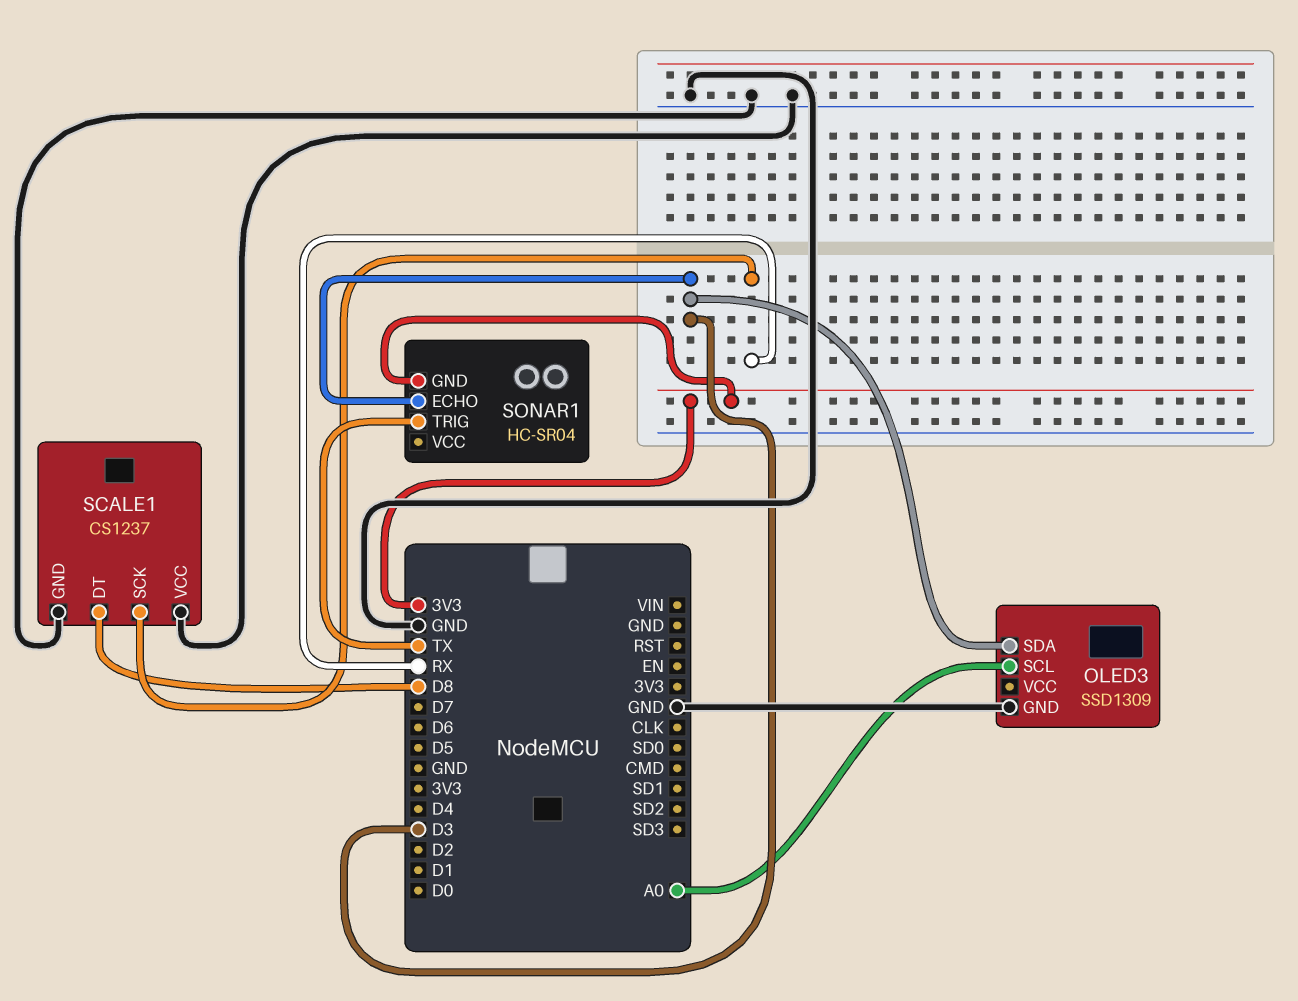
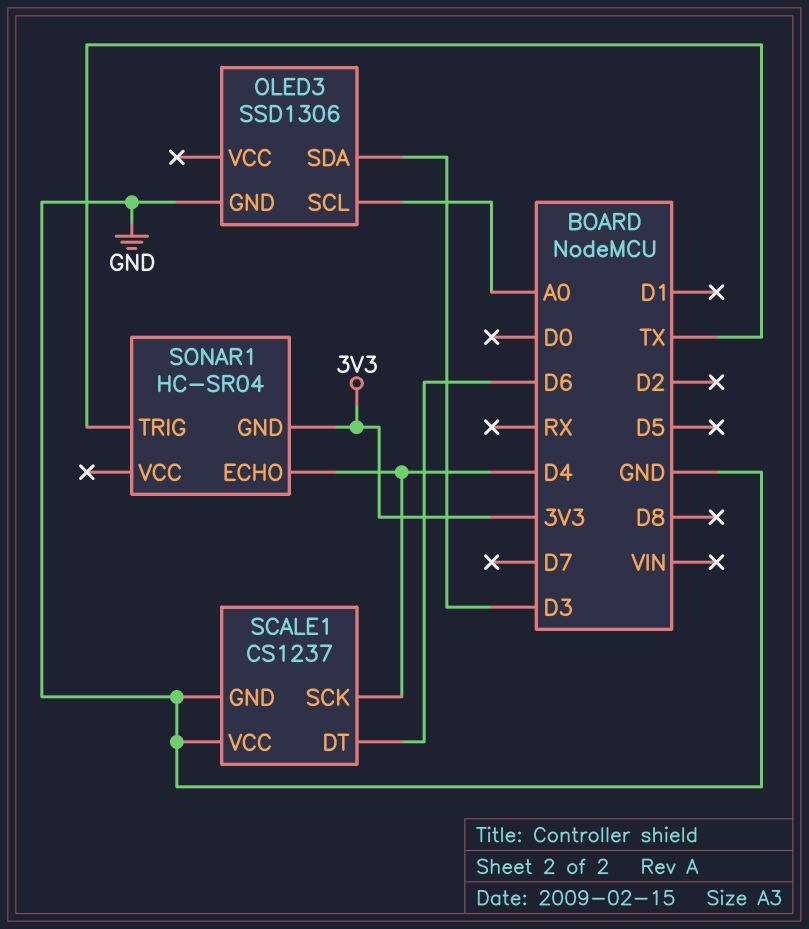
OLED3: SSD1309 -> SSD1306
SCALE1 pin DT: D8 -> D6
SCALE1 pin SCK: RX -> D4
SONAR1 pin ECHO: D3 -> D4

